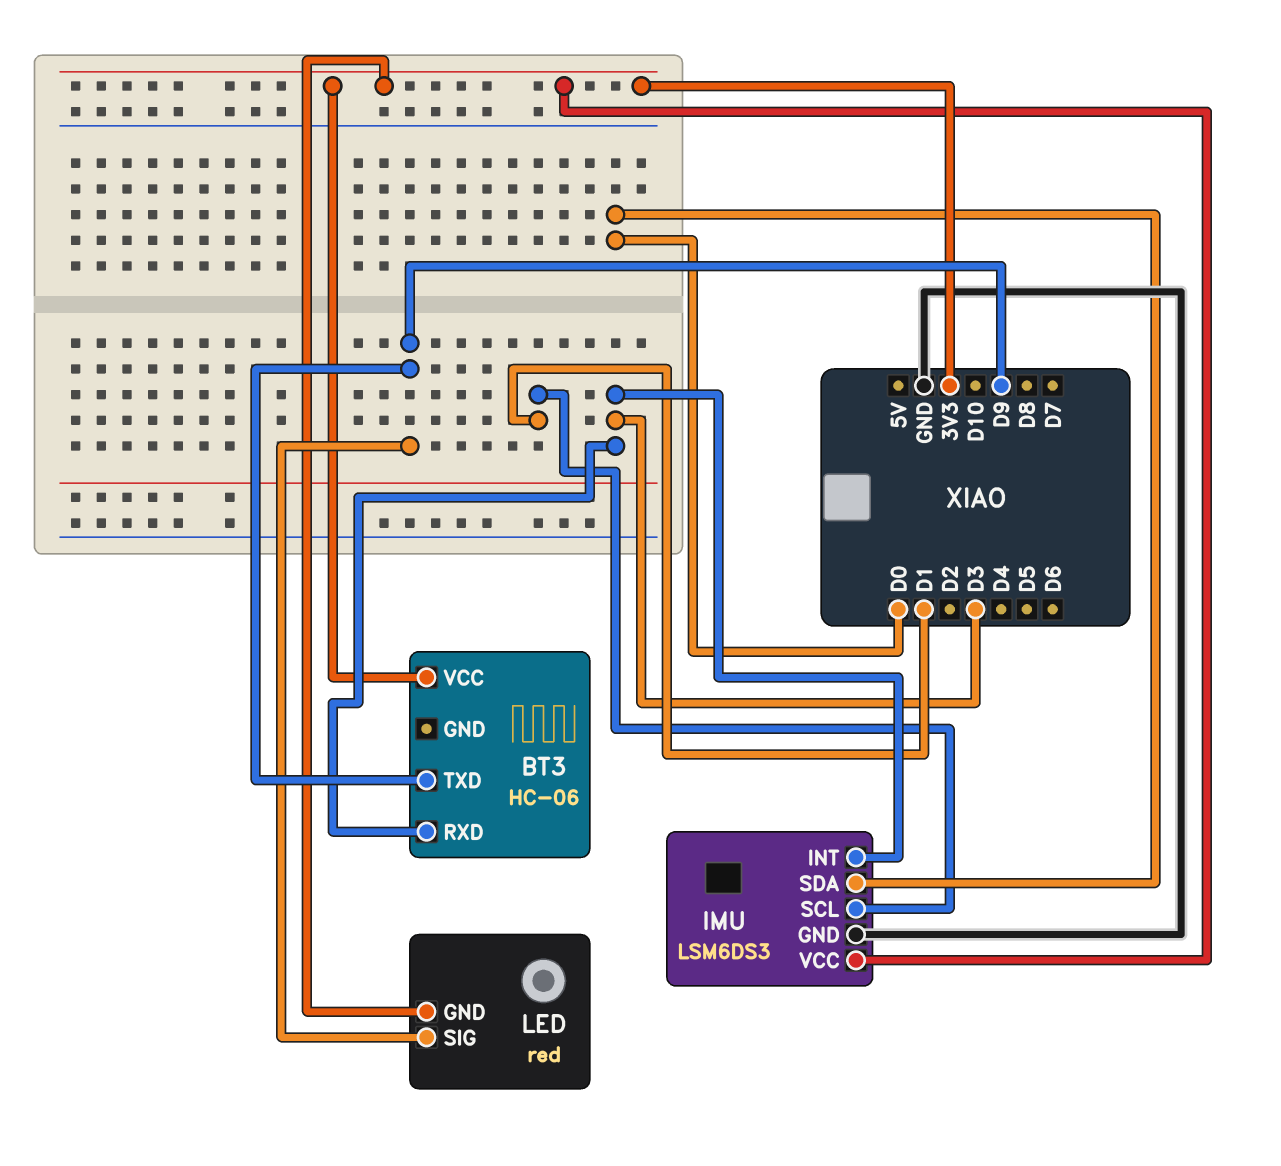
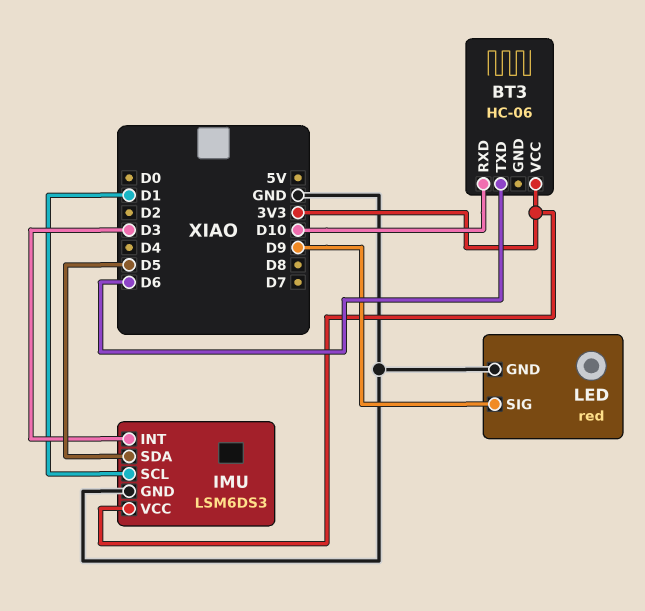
BT3 pin RXD: D3 -> D10
BT3 pin TXD: D9 -> D6
IMU pin SDA: D0 -> D5
LED pin GND: 3V3 -> GND

